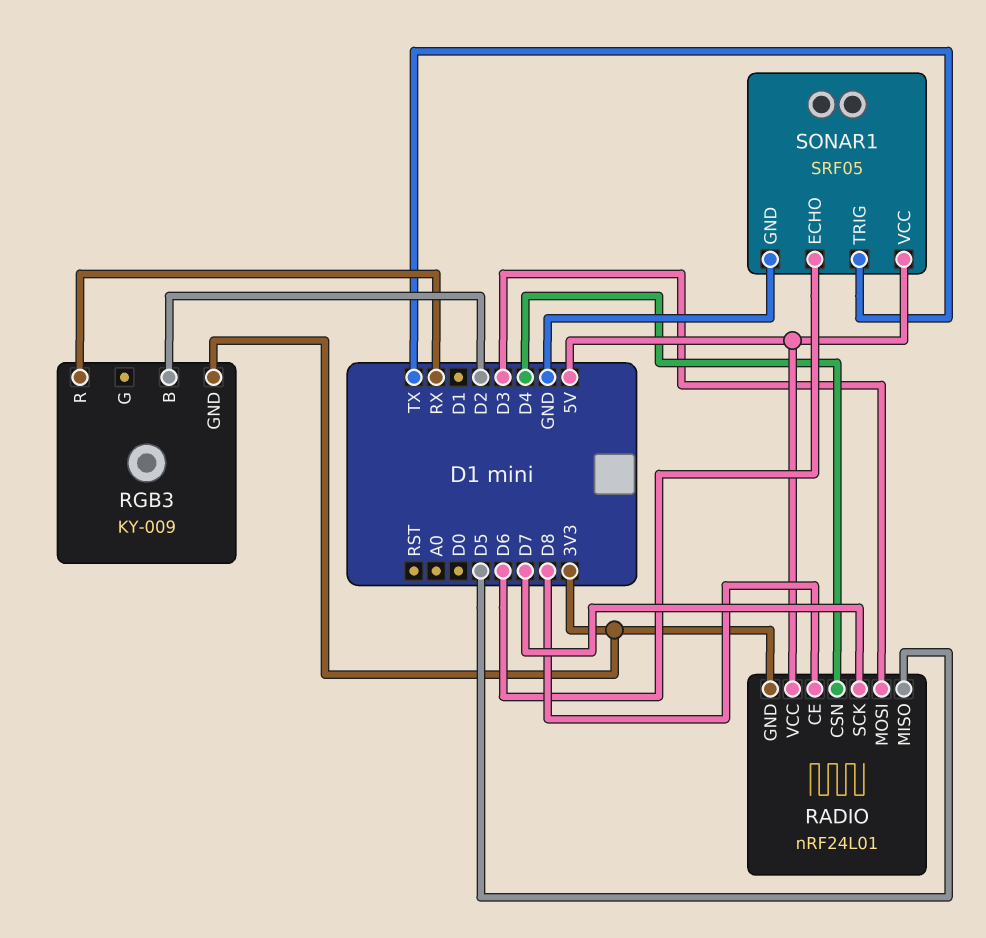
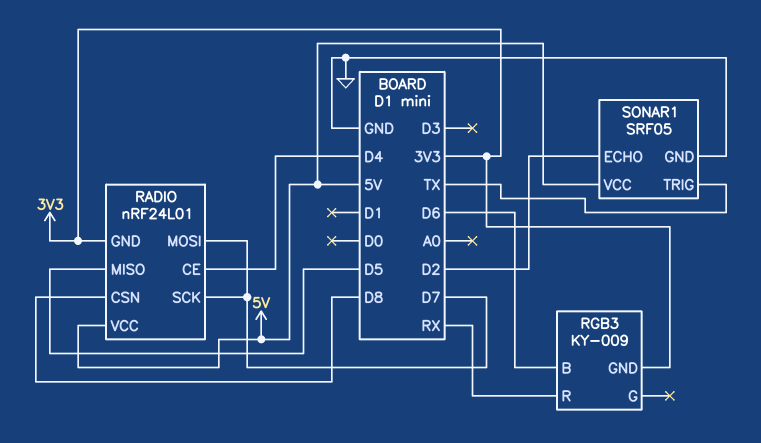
RADIO pin CE: D8 -> D4
RADIO pin CSN: D4 -> D8
RADIO pin MOSI: D3 -> D7
RGB3 pin B: D2 -> D6
SONAR1 pin ECHO: D6 -> D2

